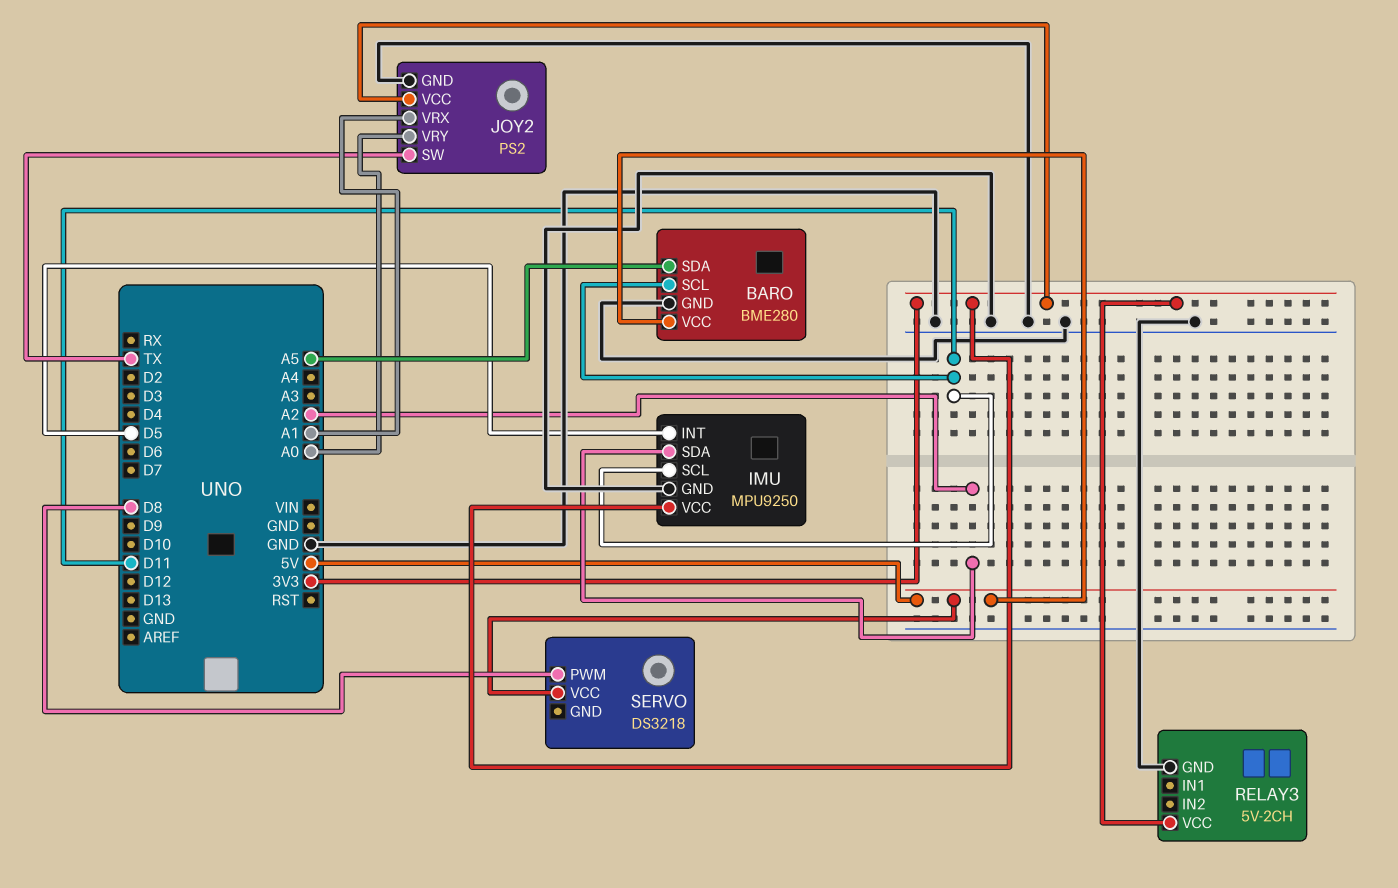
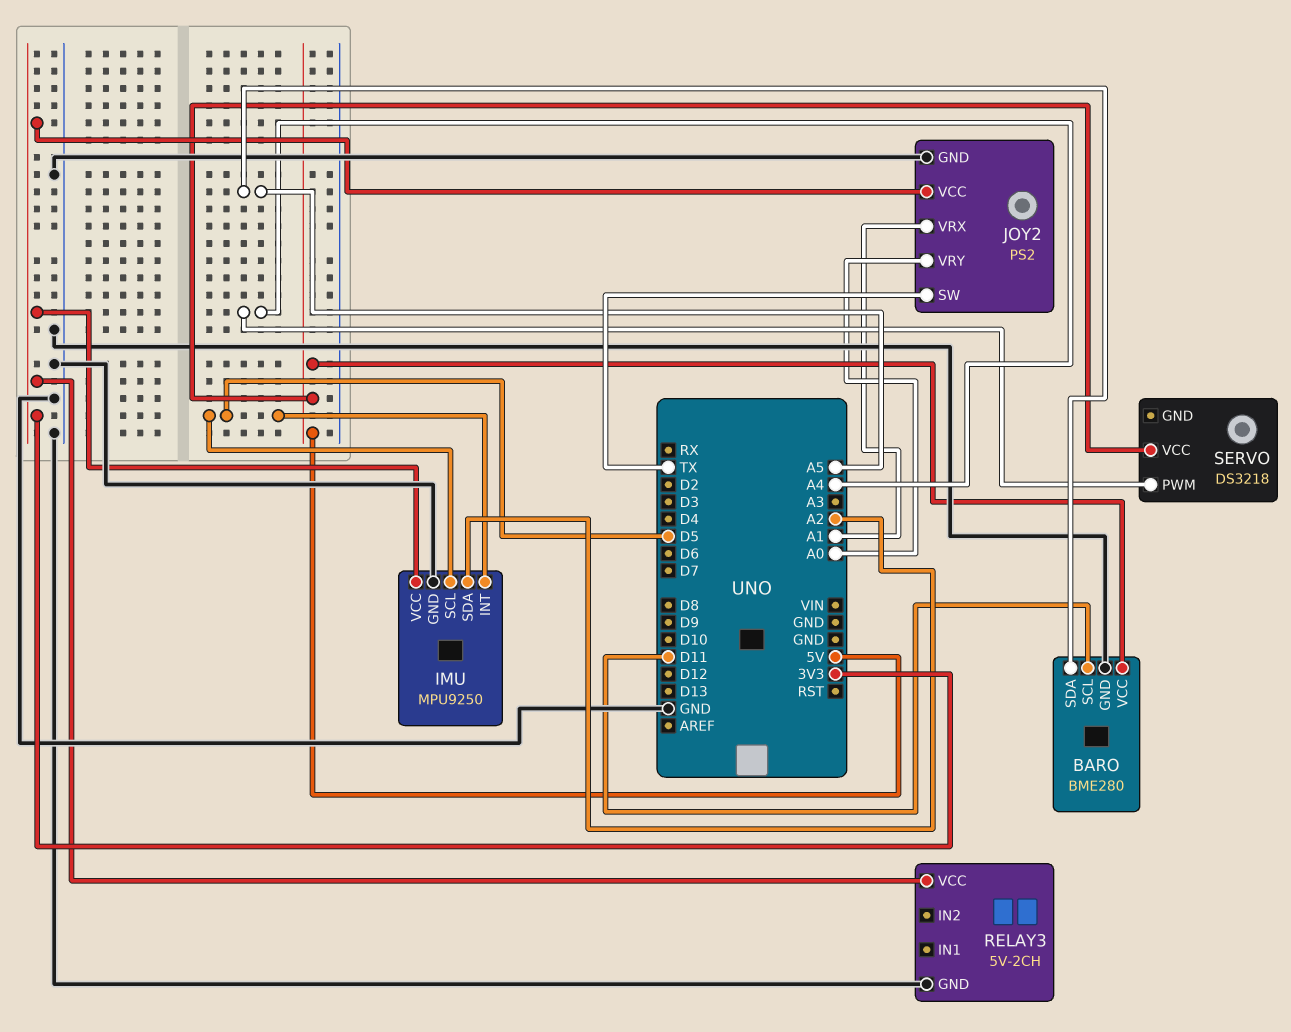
IMU pin SCL: D11 -> D5
SERVO pin PWM: D8 -> A4

